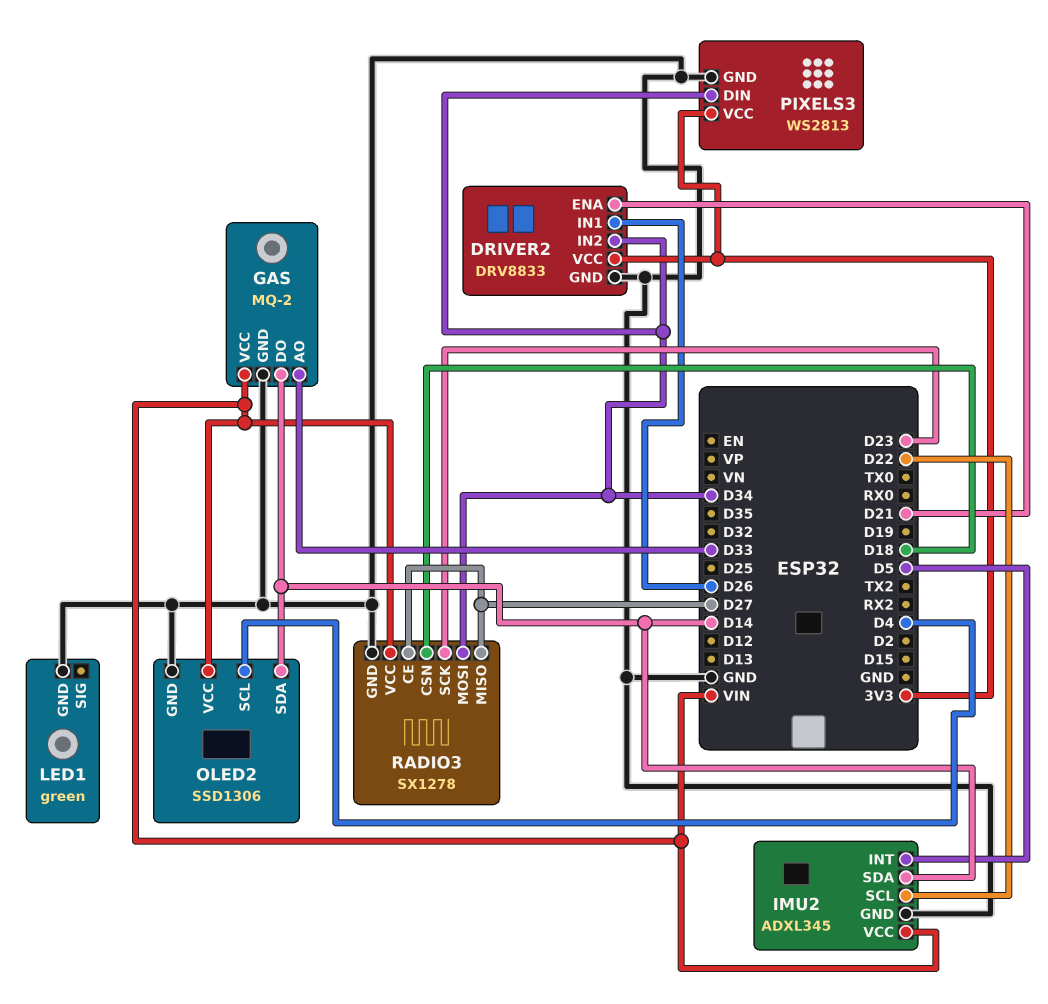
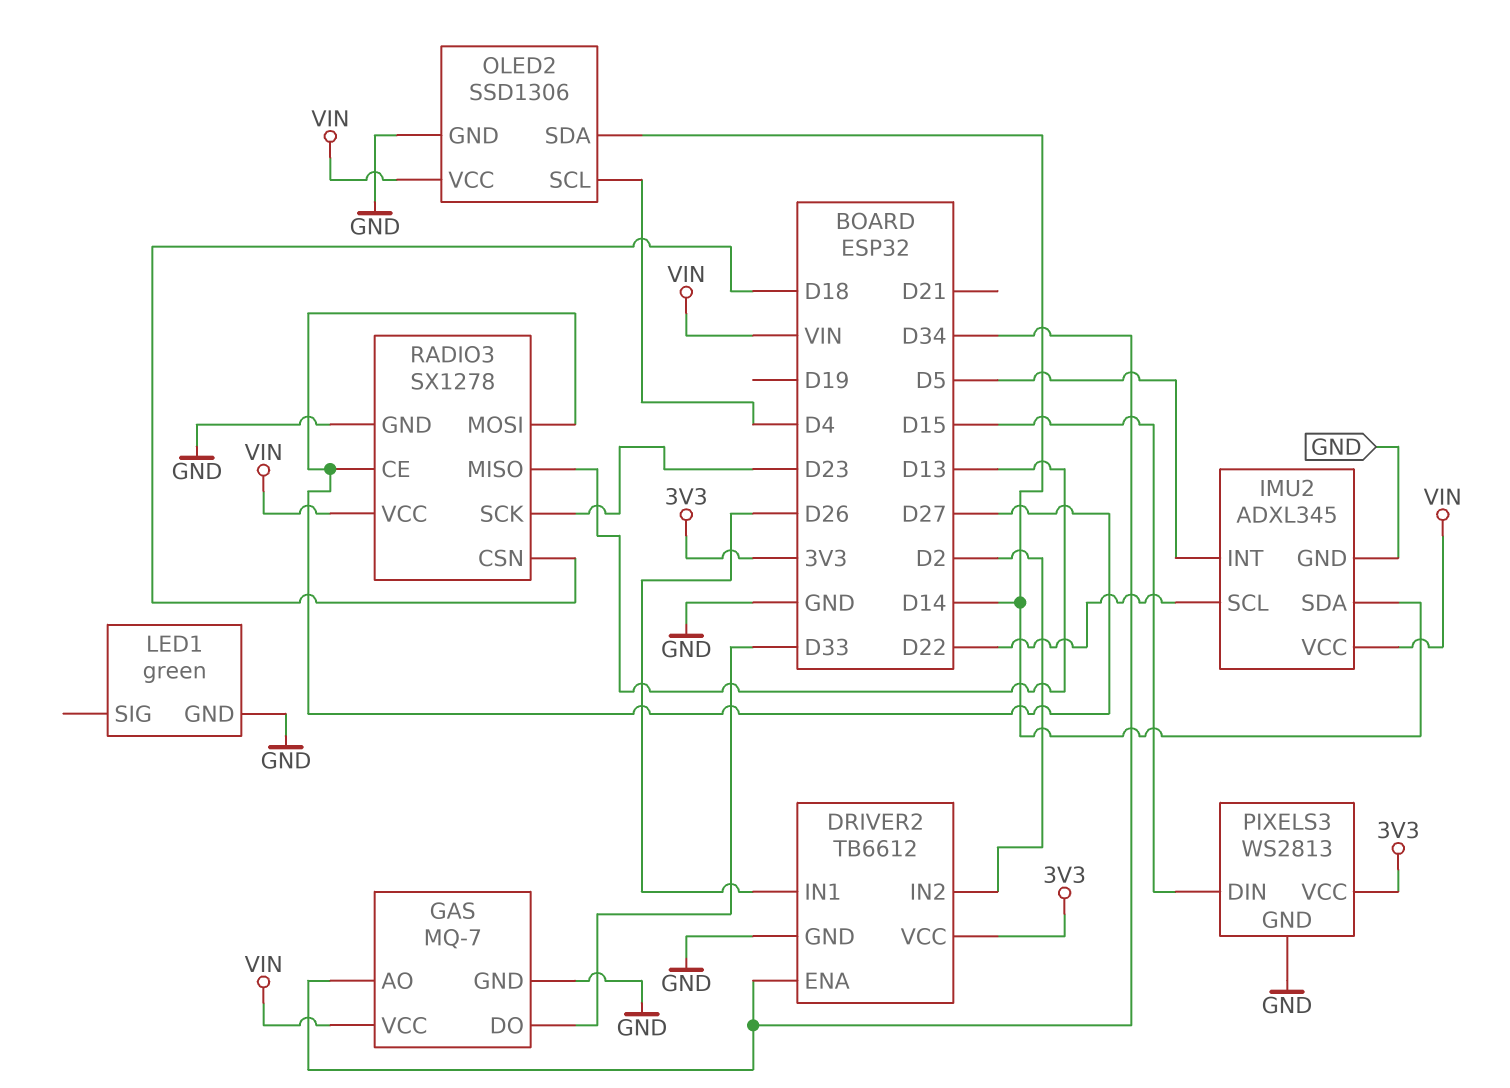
DRIVER2: DRV8833 -> TB6612
DRIVER2 pin ENA: D21 -> D34
DRIVER2 pin IN2: D34 -> D2
GAS: MQ-2 -> MQ-7
GAS pin AO: D33 -> D34
GAS pin DO: D14 -> D33
PIXELS3 pin DIN: D34 -> D15
RADIO3 pin MISO: D27 -> D13
RADIO3 pin MOSI: D34 -> D27

